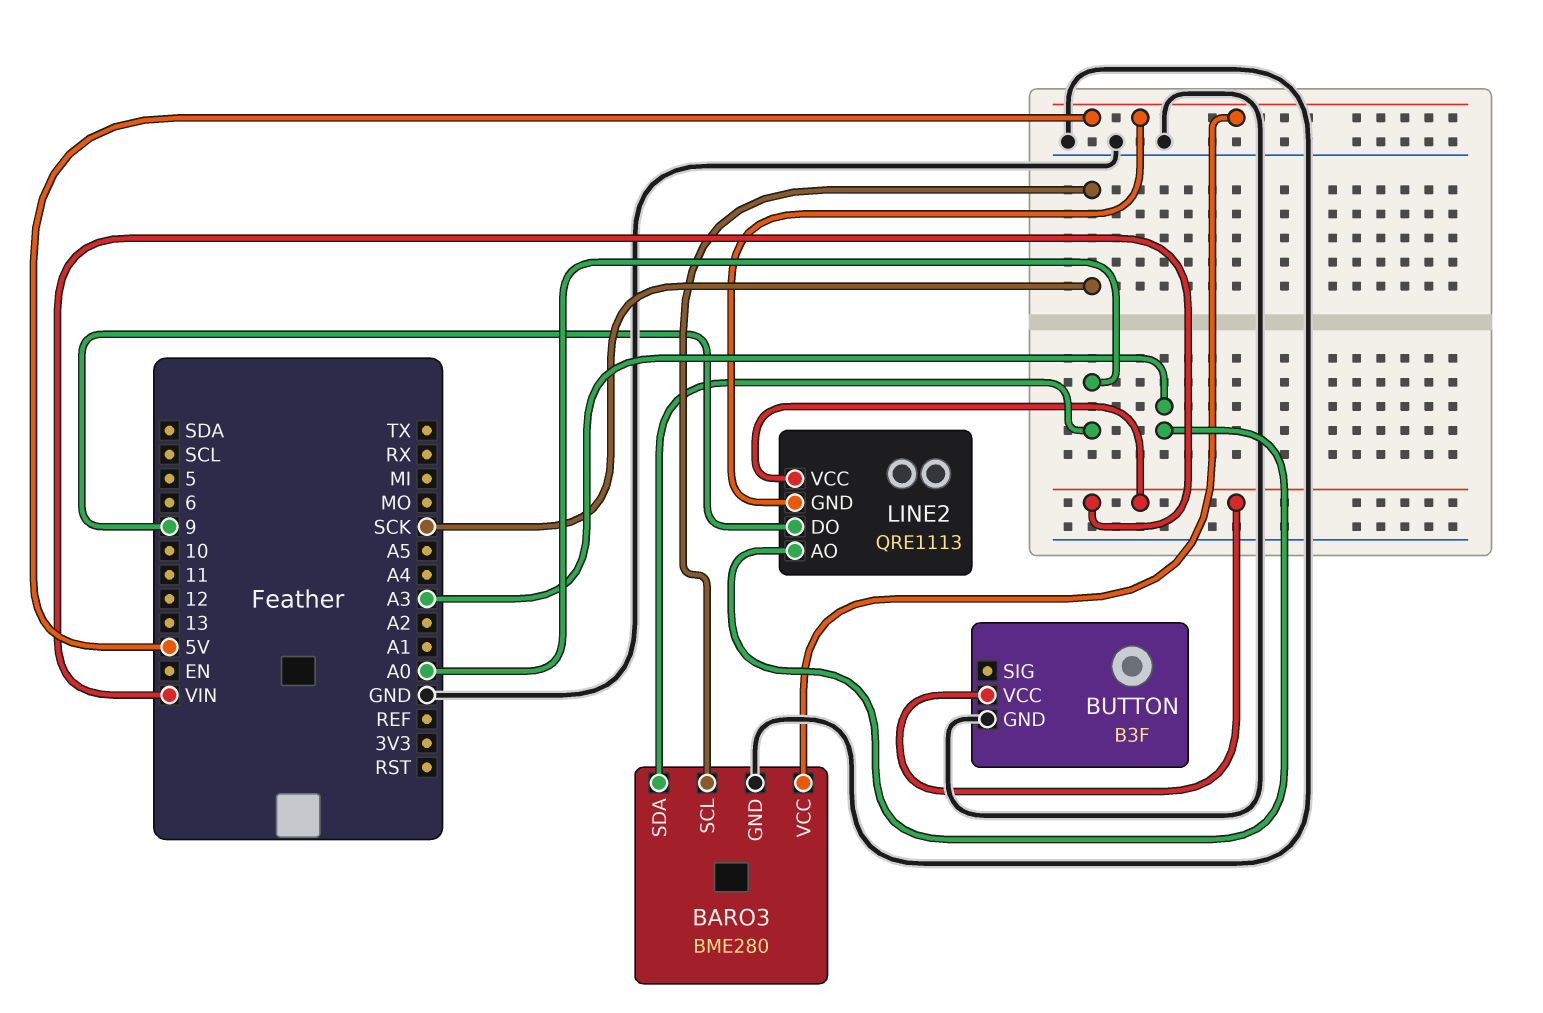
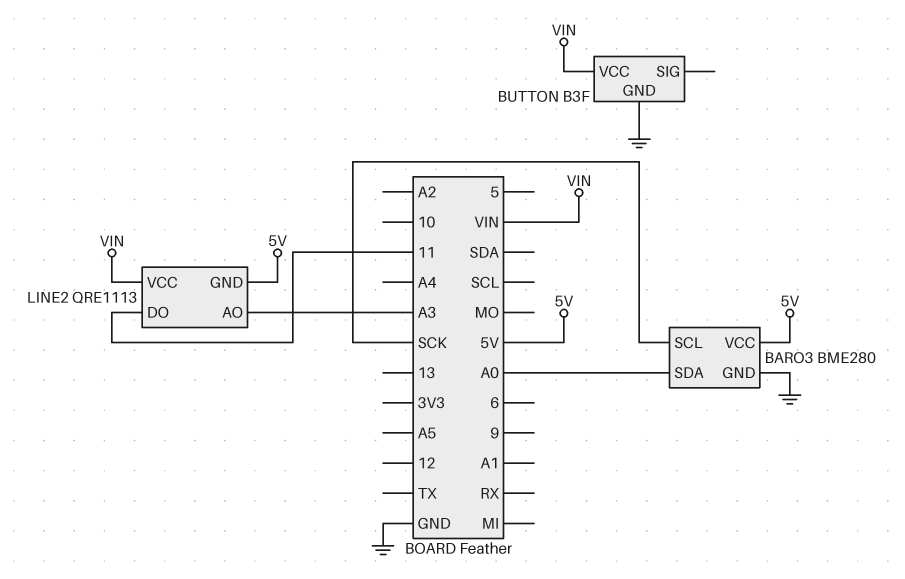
LINE2 pin DO: 9 -> 11

